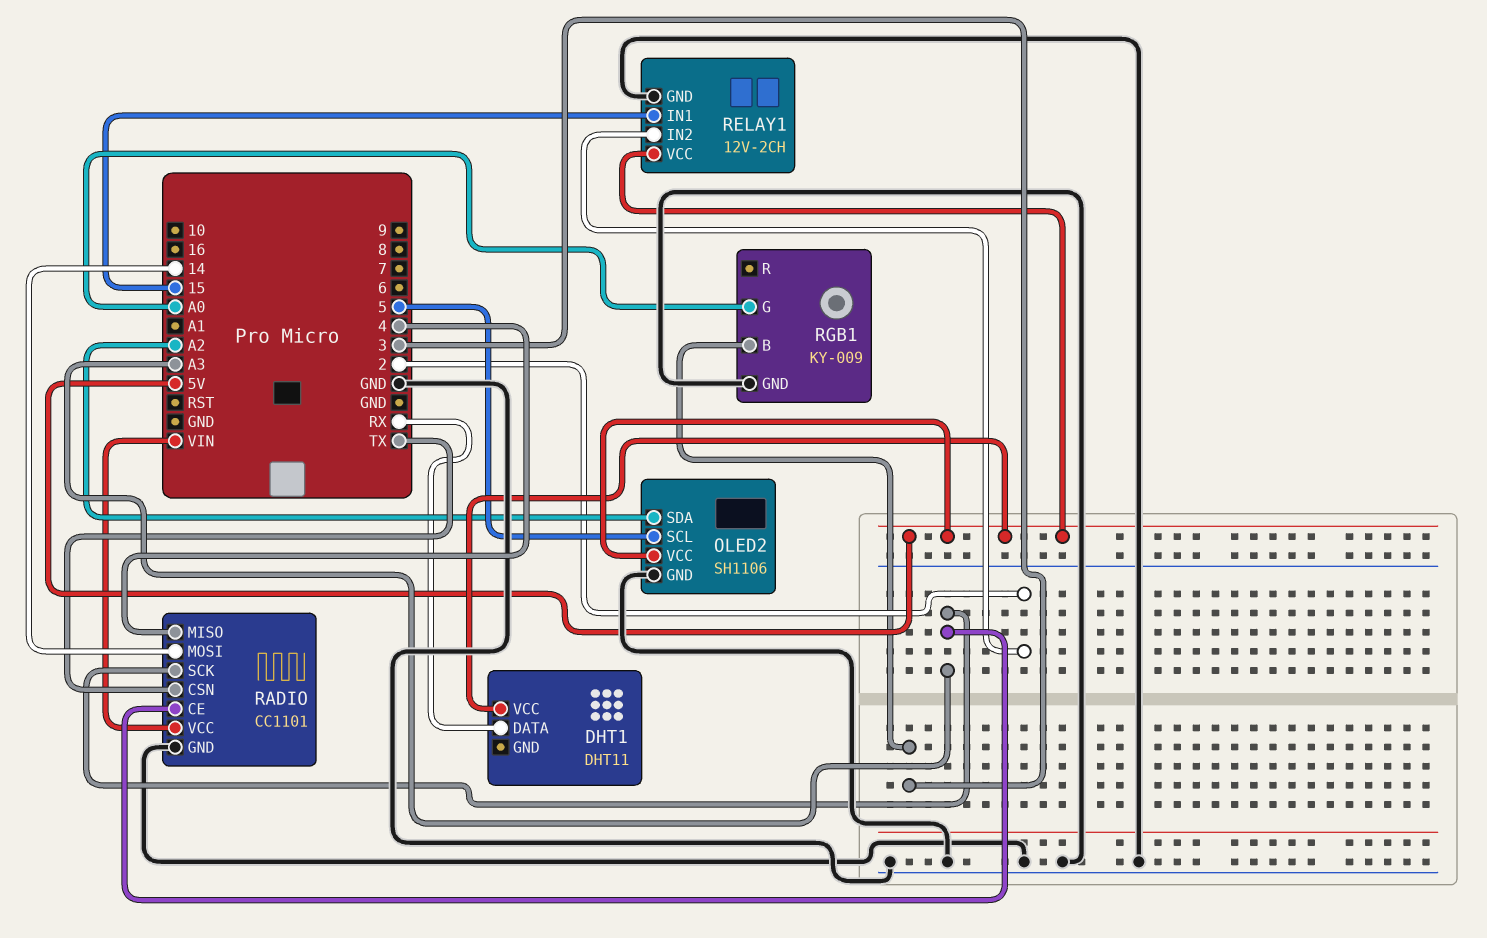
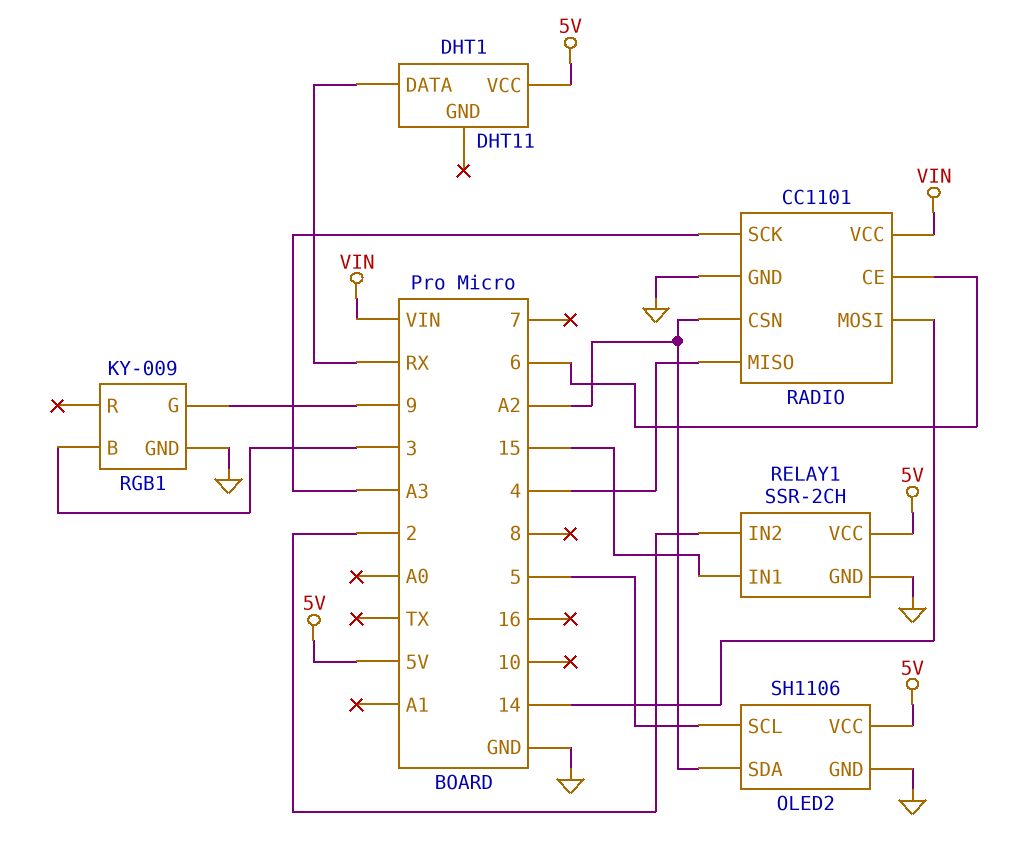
RADIO pin CE: A3 -> 6
RADIO pin CSN: TX -> A2
RELAY1: 12V-2CH -> SSR-2CH
RGB1 pin G: A0 -> 9

